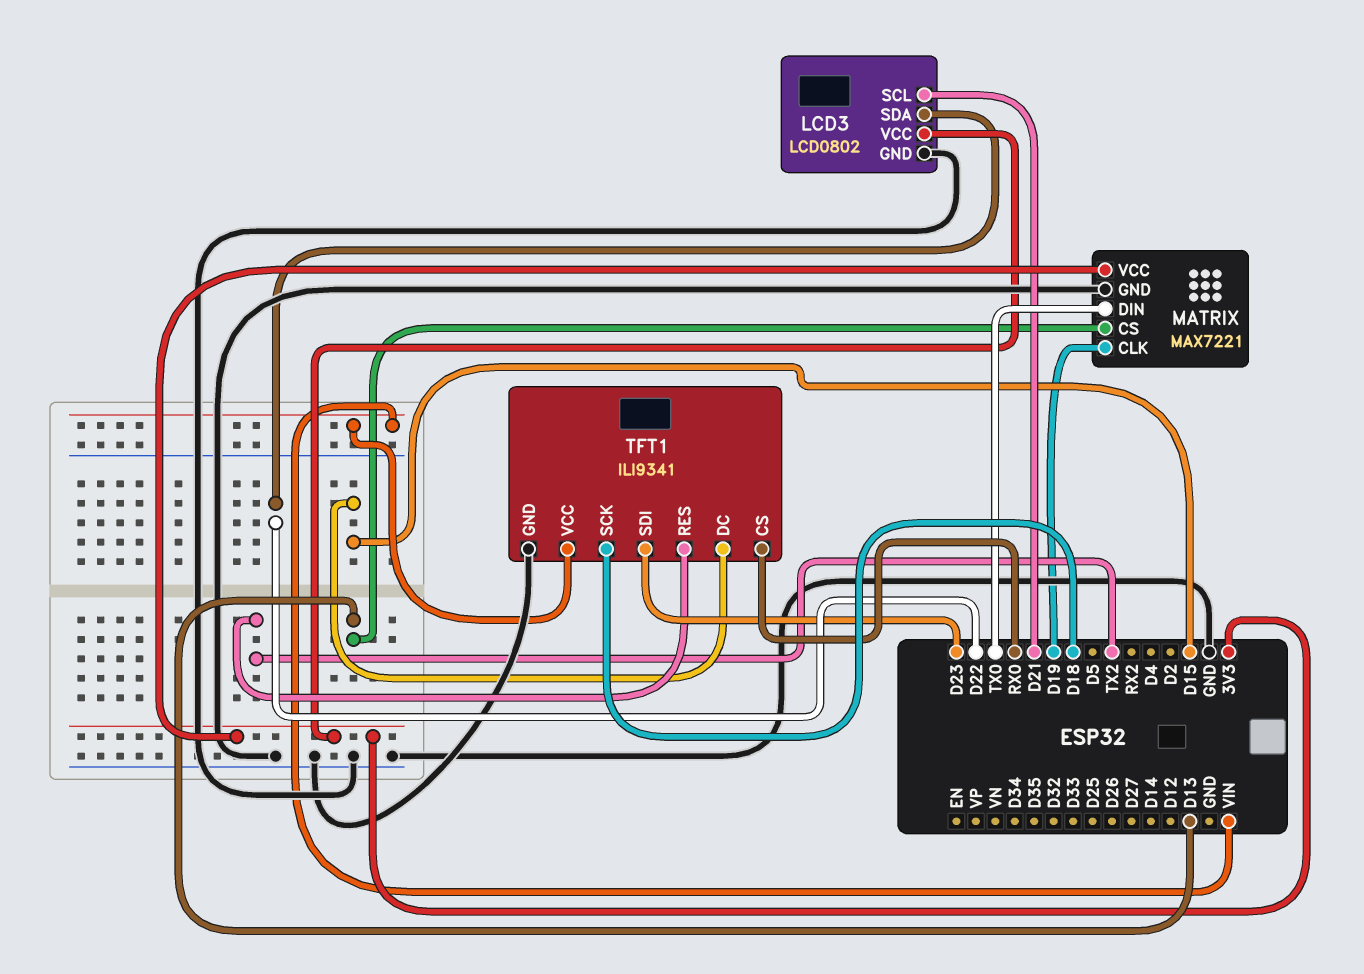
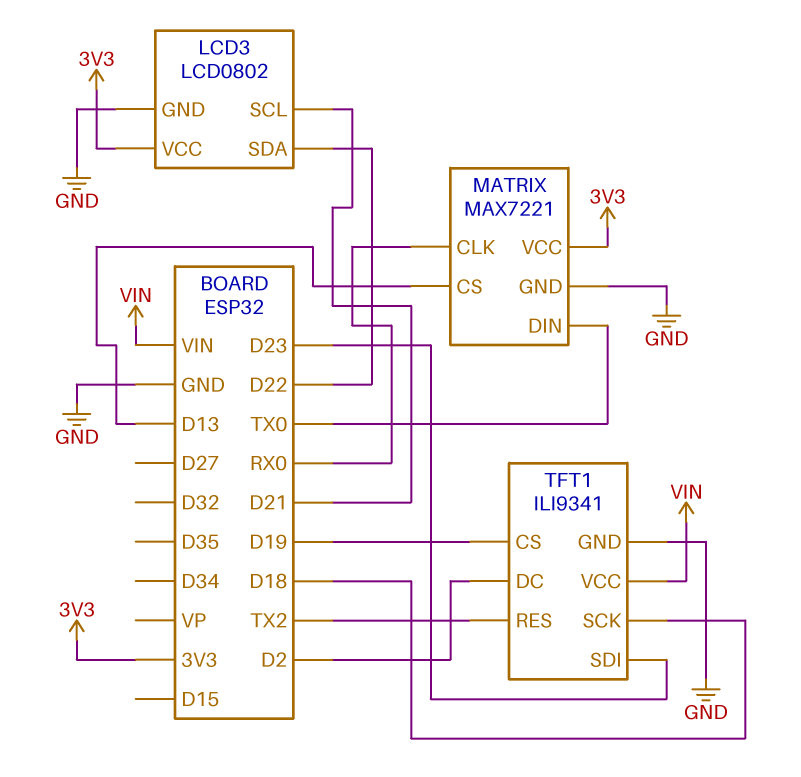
MATRIX pin CLK: D19 -> RX0
TFT1 pin CS: RX0 -> D19
TFT1 pin DC: D15 -> D2

